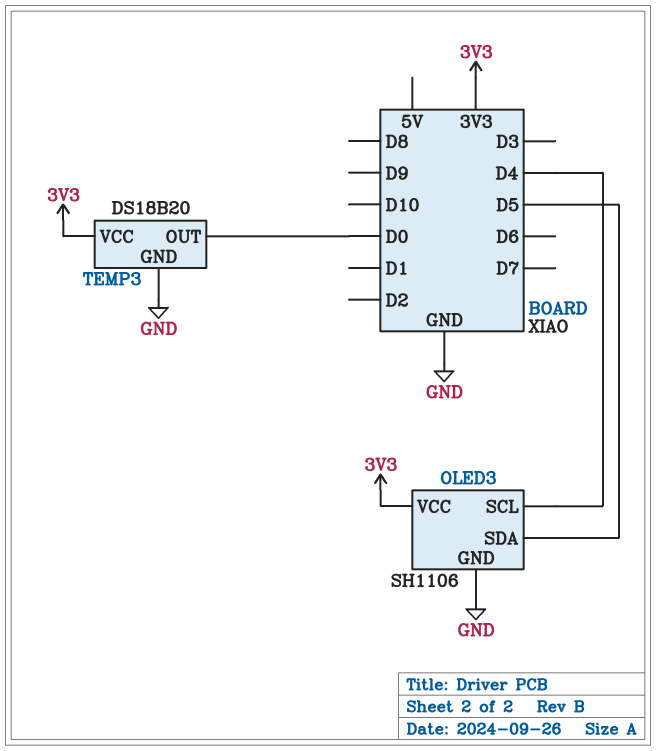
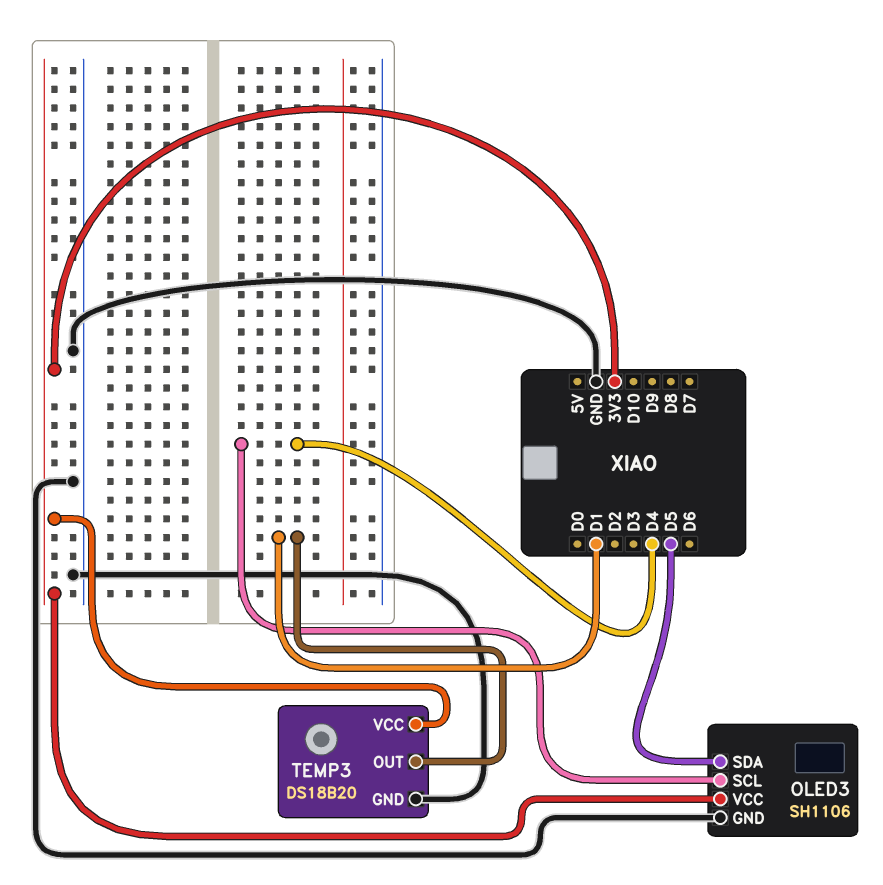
TEMP3 pin OUT: D0 -> D1

